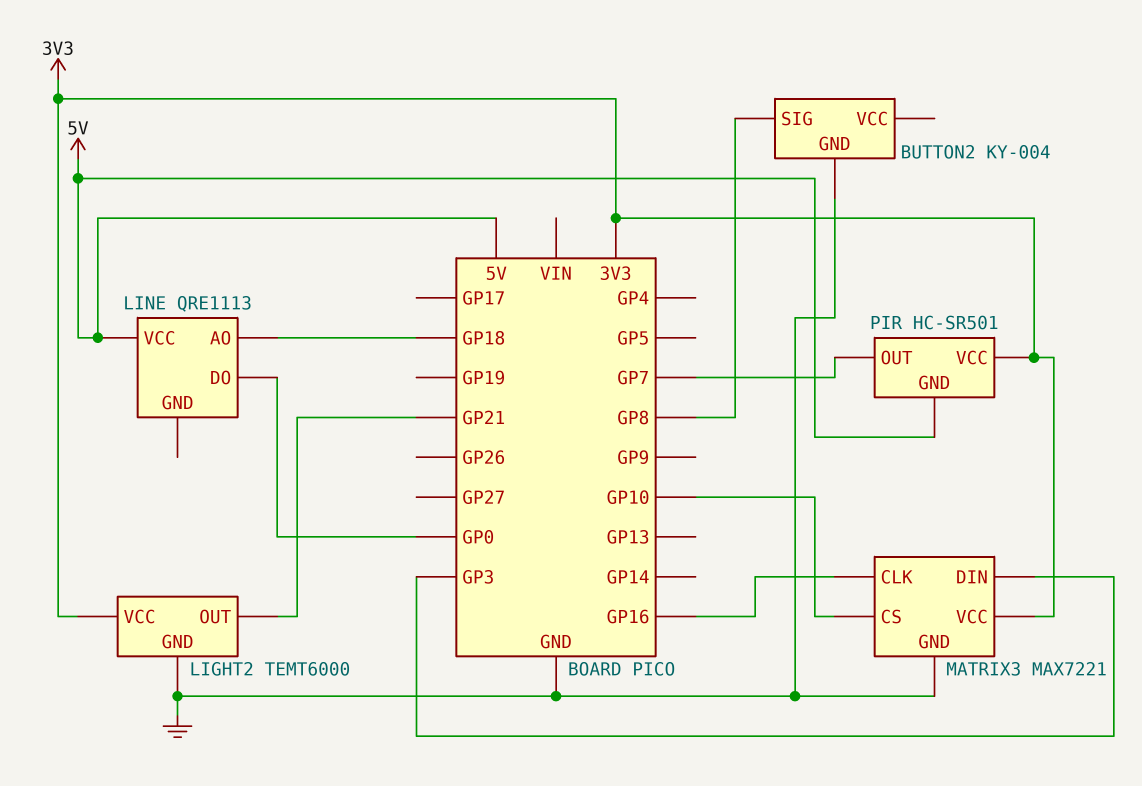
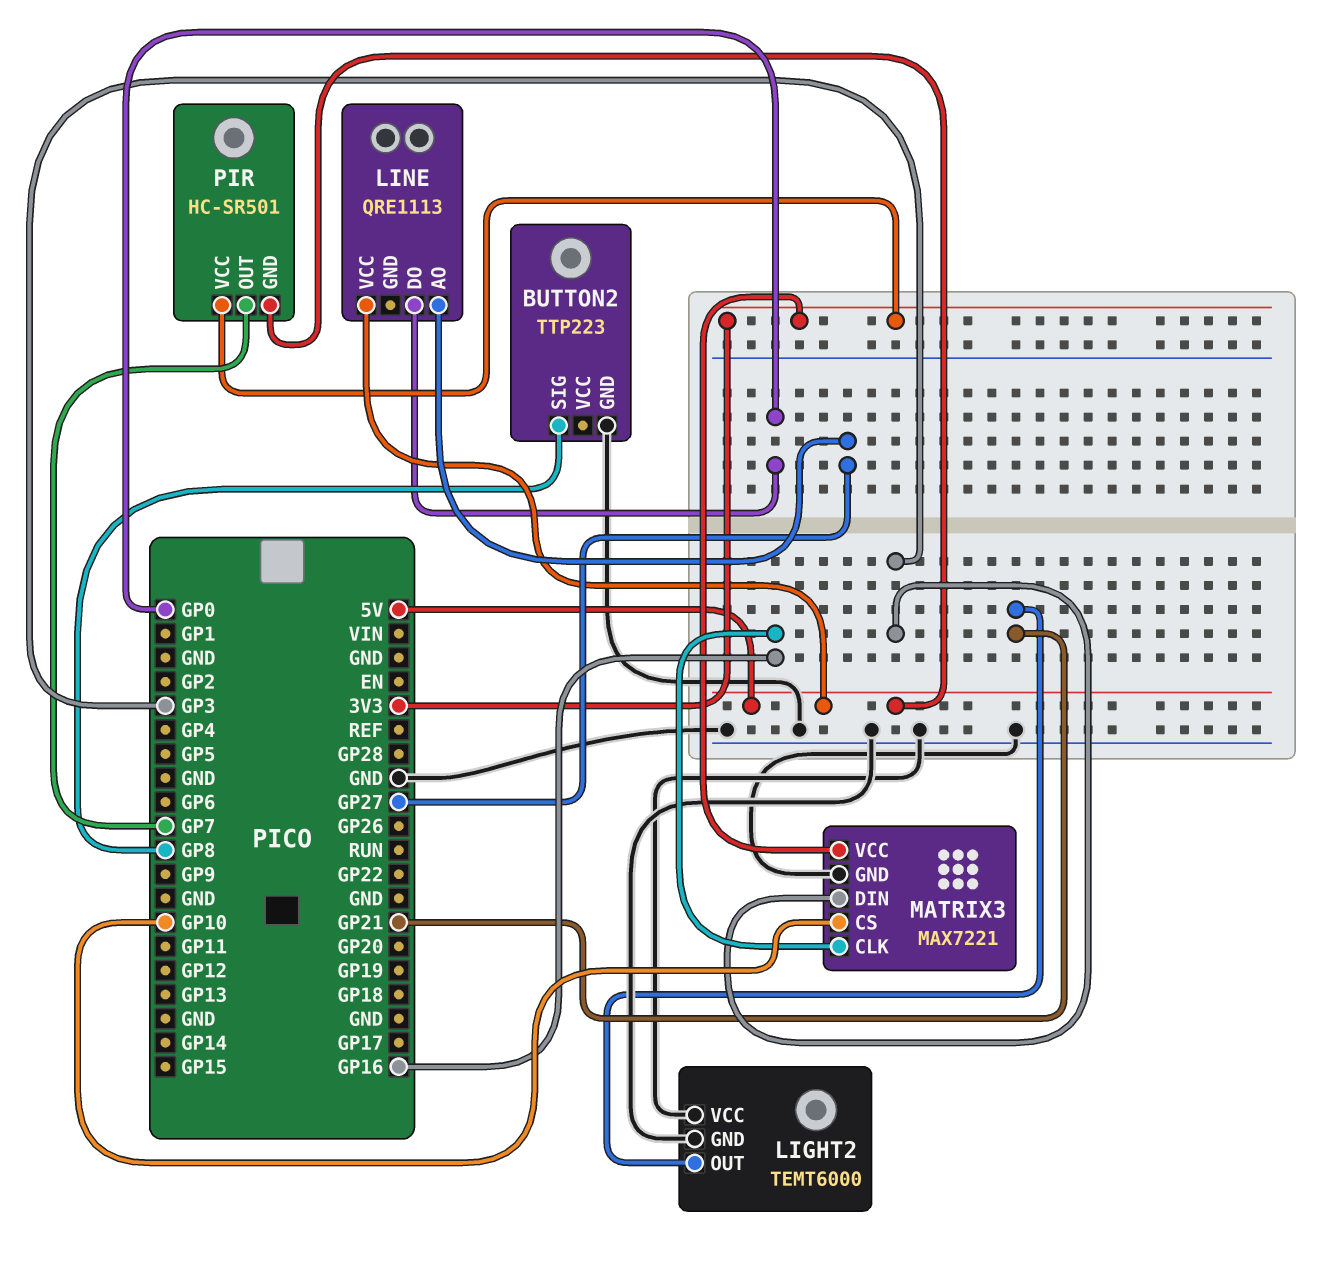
BUTTON2: KY-004 -> TTP223
LIGHT2 pin VCC: 3V3 -> GND
LINE pin AO: GP18 -> GP27

